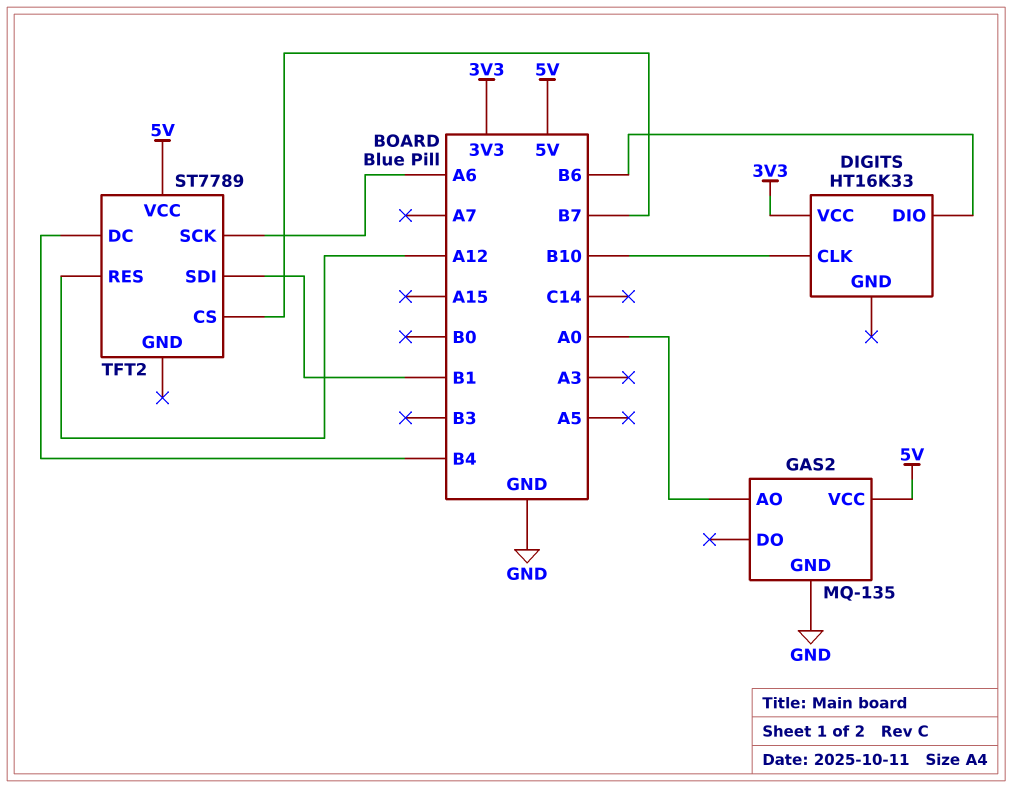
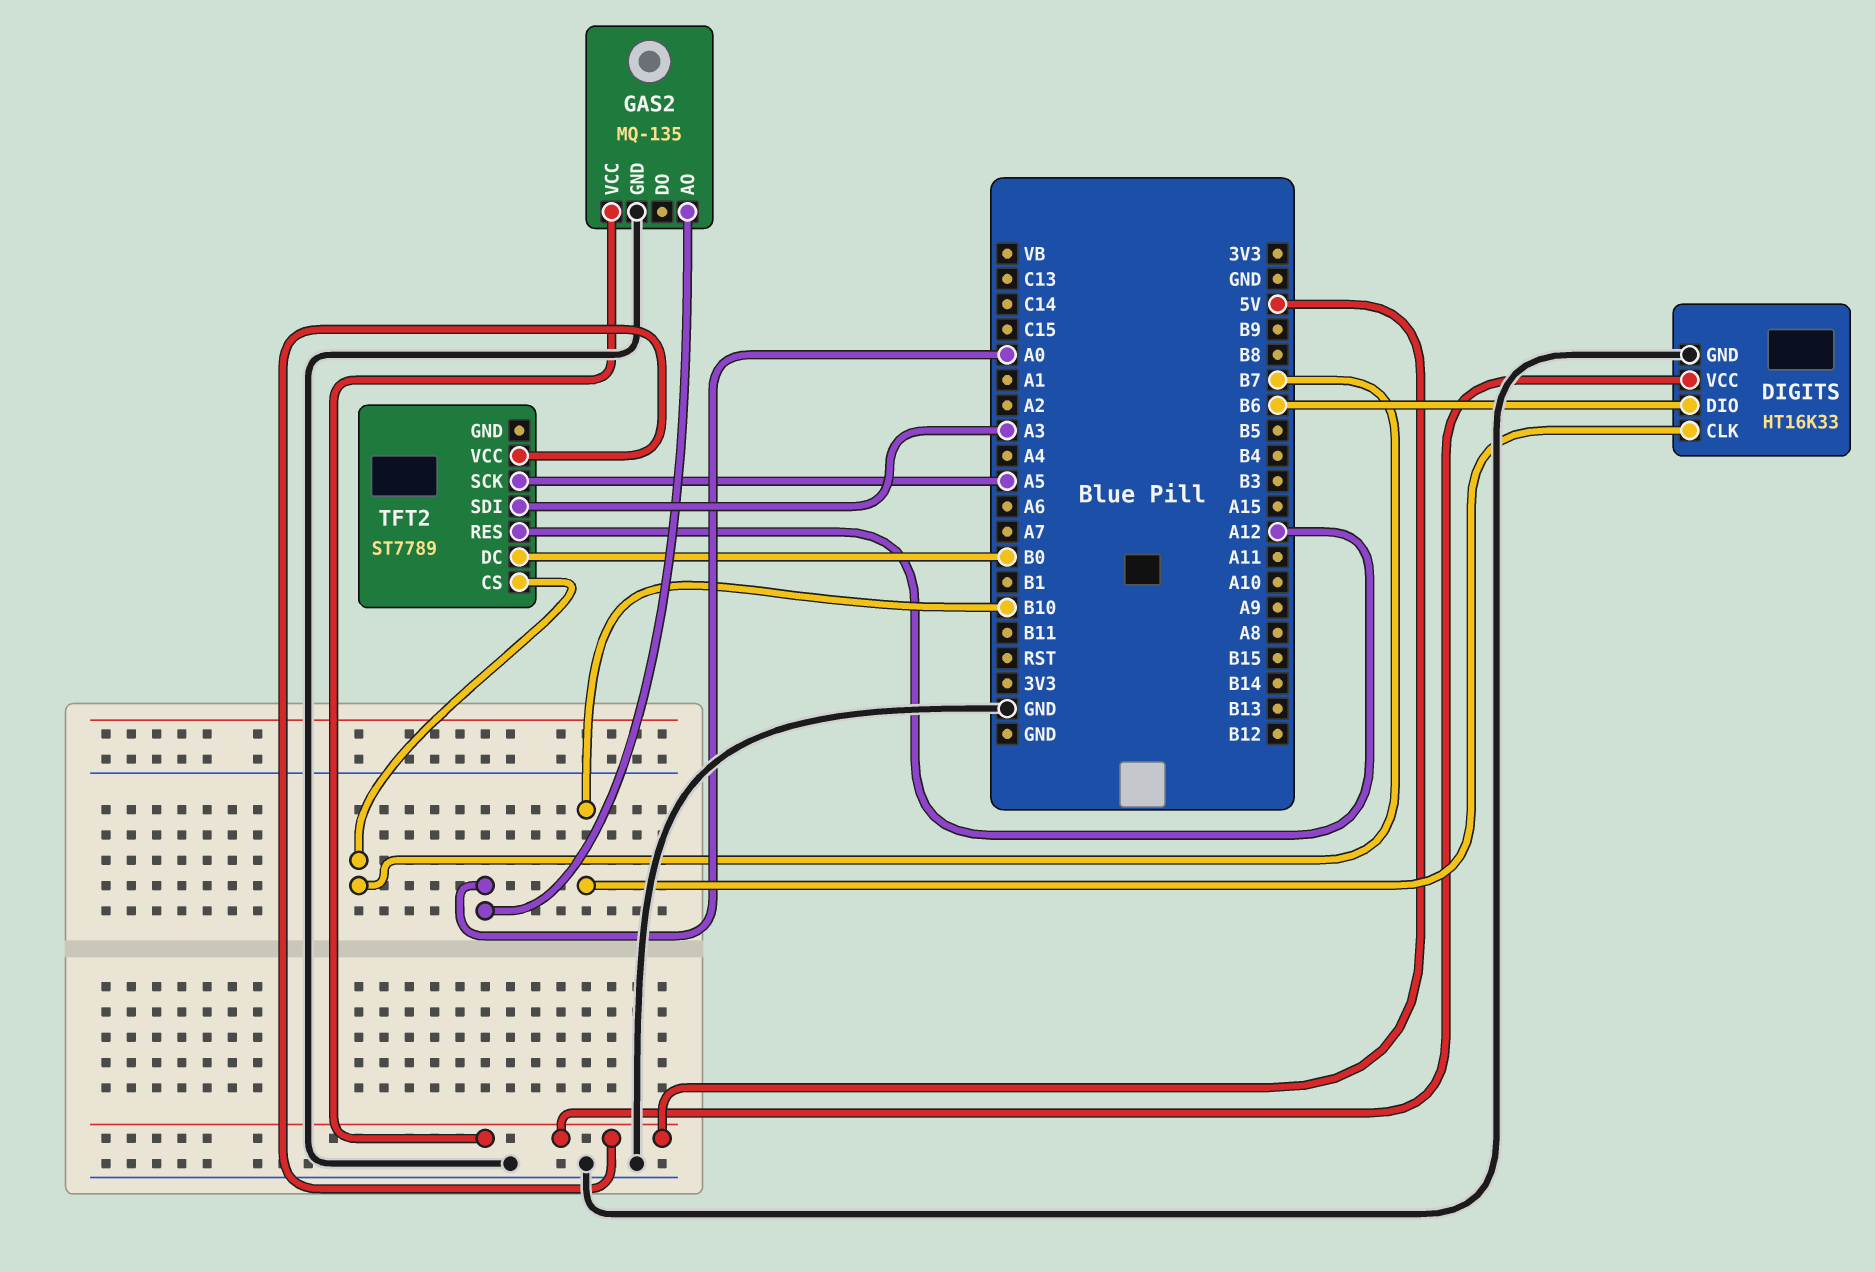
DIGITS pin GND: none -> GND
DIGITS pin VCC: 3V3 -> 5V
TFT2 pin DC: B4 -> B0
TFT2 pin SCK: A6 -> A5
TFT2 pin SDI: B1 -> A3

